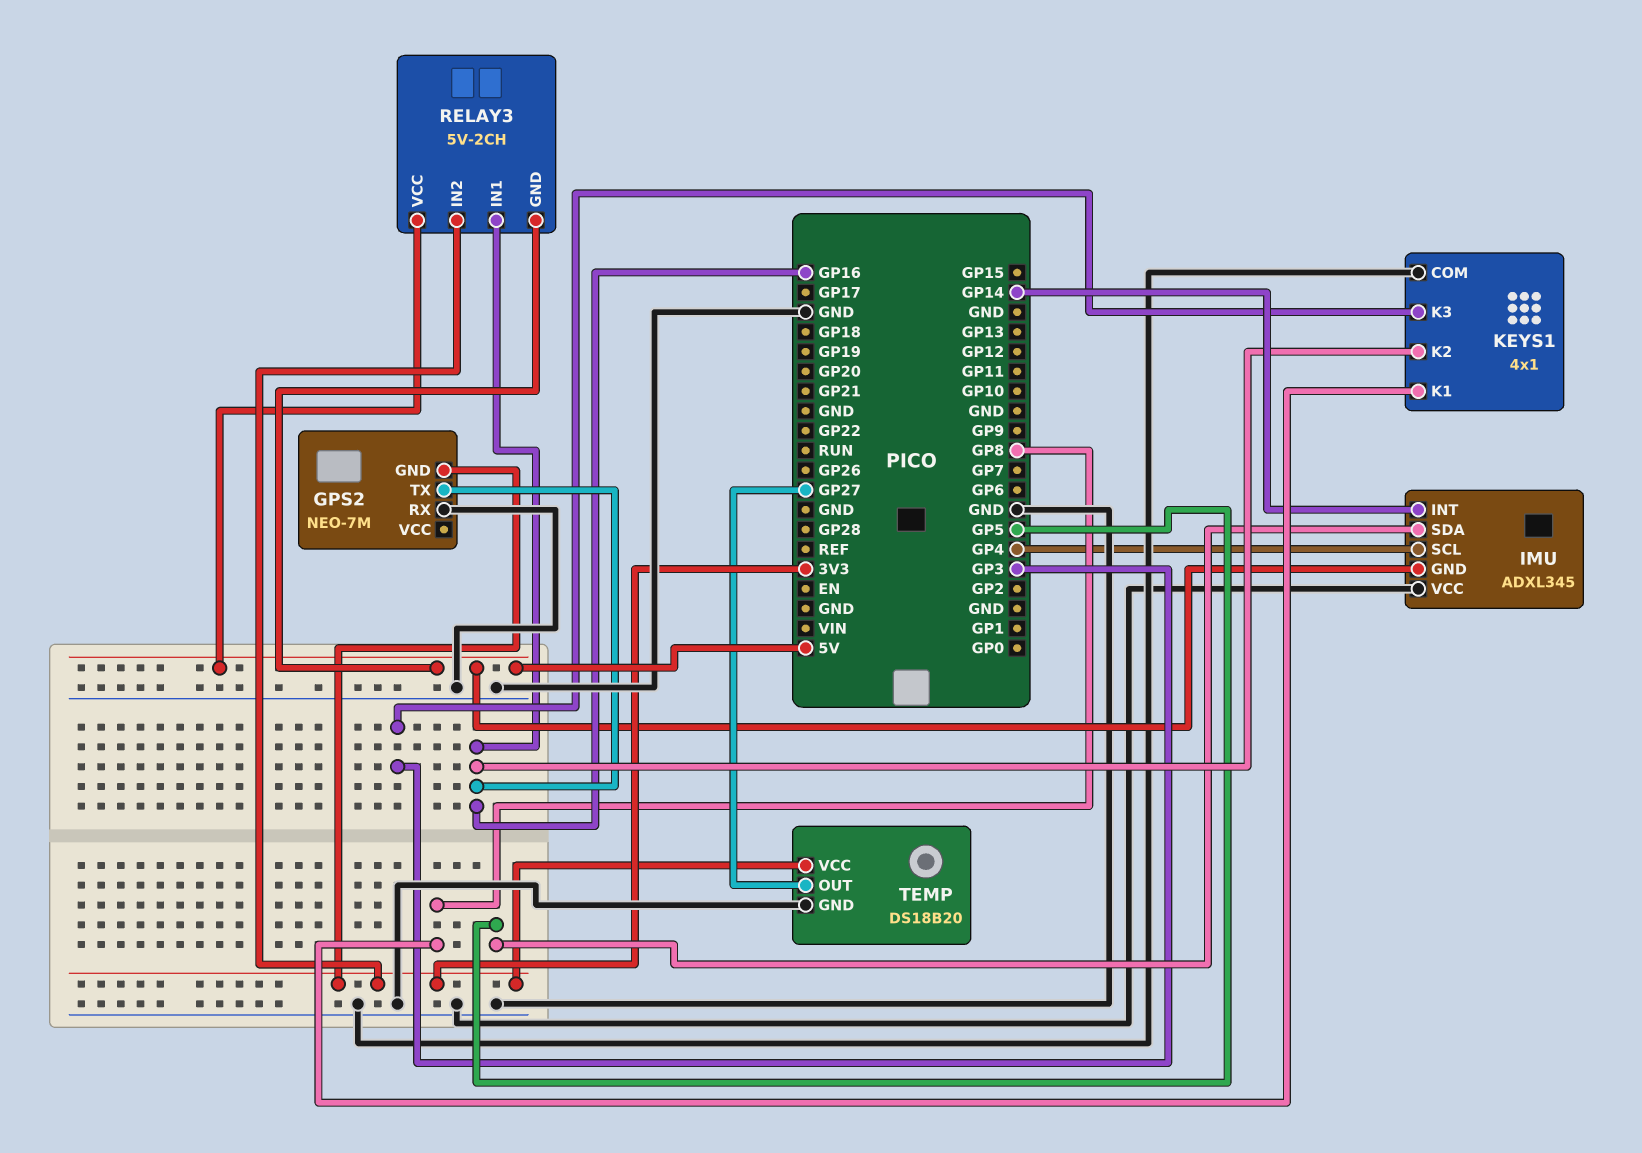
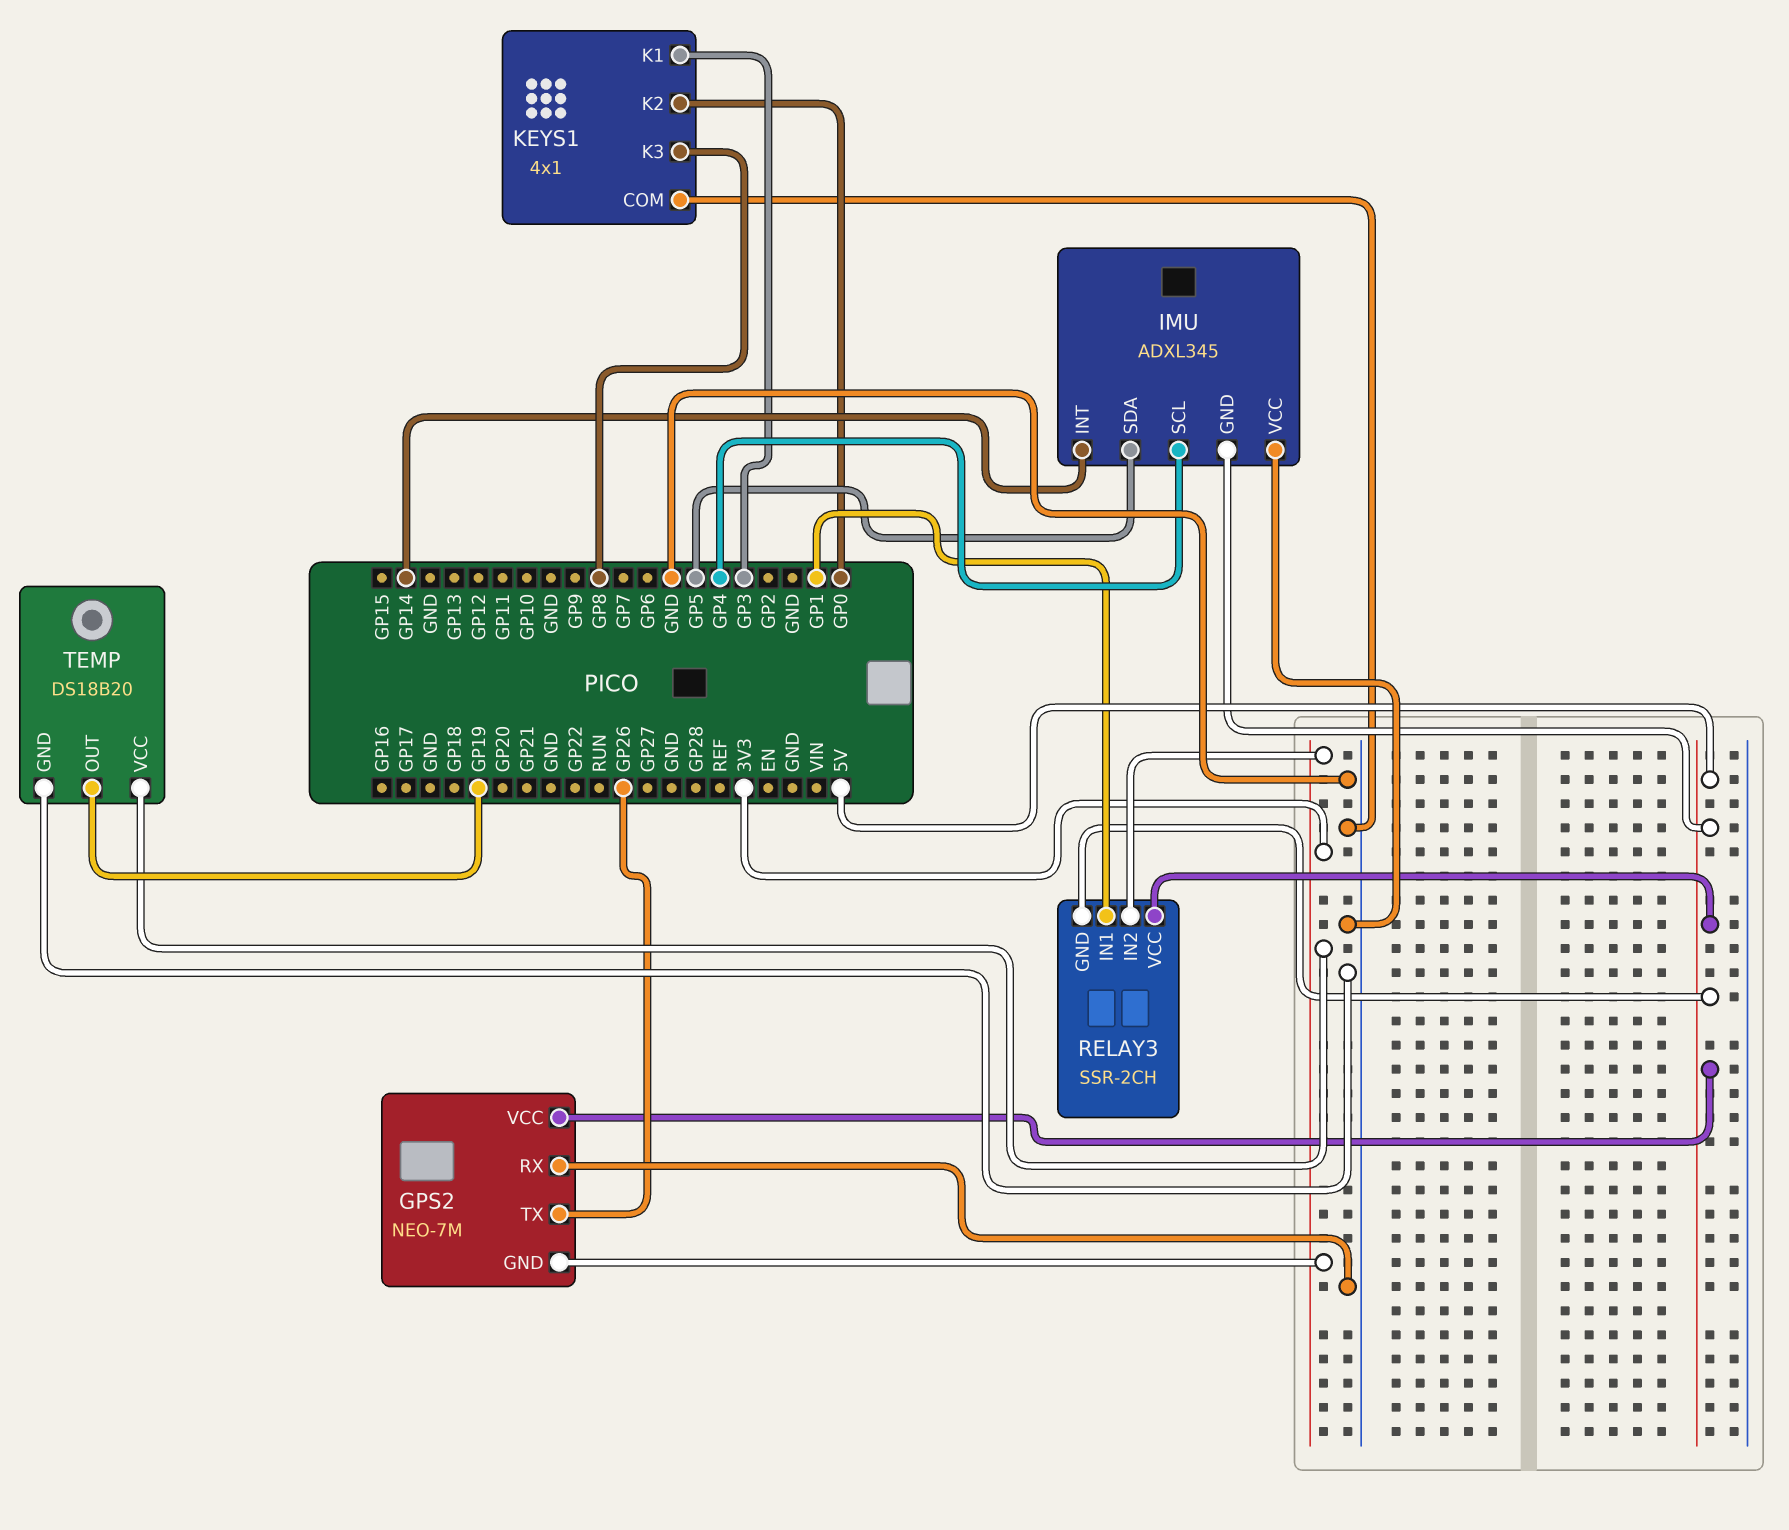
GPS2 pin TX: GP16 -> GP26
GPS2 pin VCC: none -> 5V
KEYS1 pin K1: GP8 -> GP3
KEYS1 pin K2: GP16 -> GP0
KEYS1 pin K3: GP3 -> GP8
RELAY3: 5V-2CH -> SSR-2CH
RELAY3 pin IN1: GP16 -> GP1
TEMP pin OUT: GP27 -> GP19

